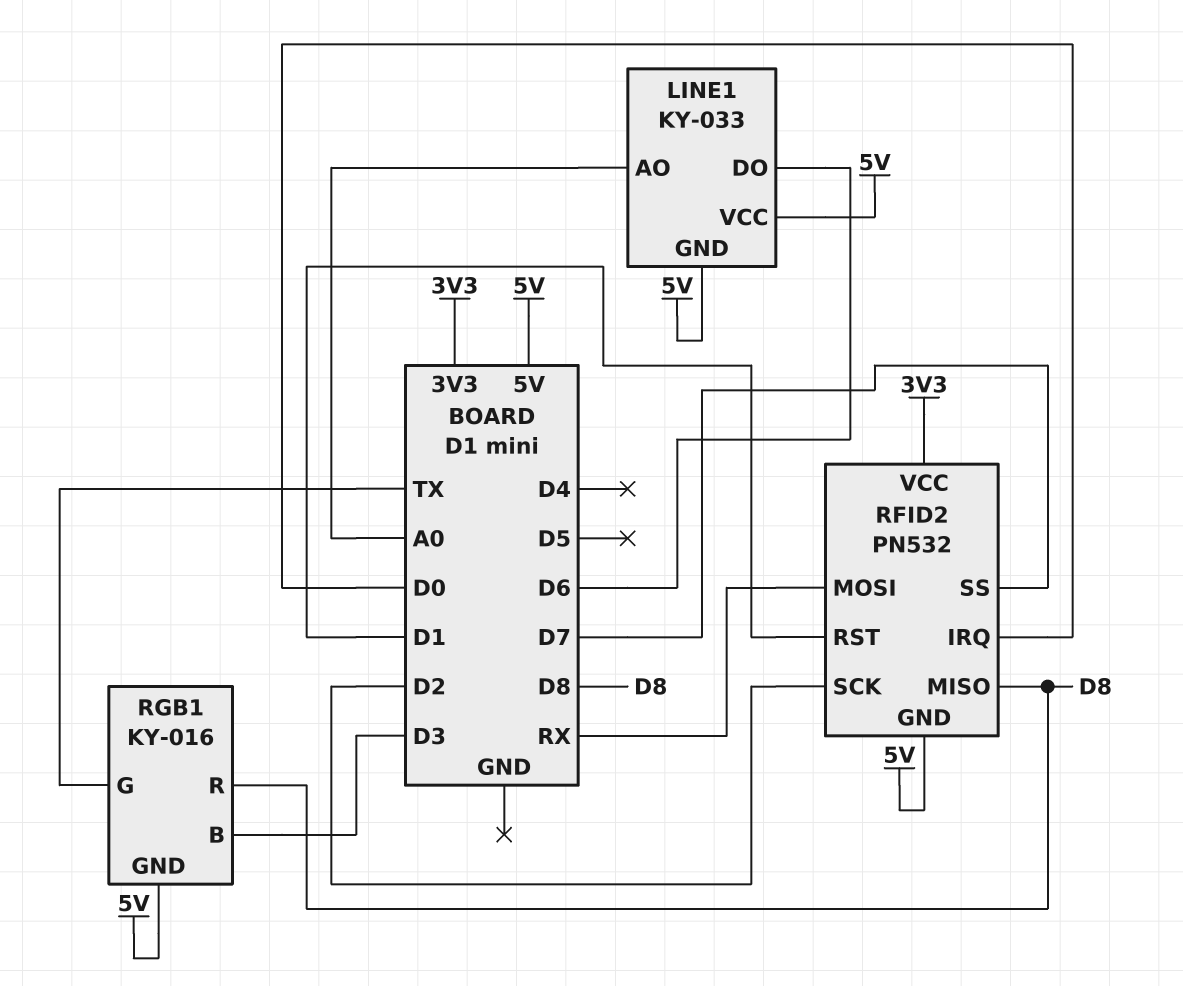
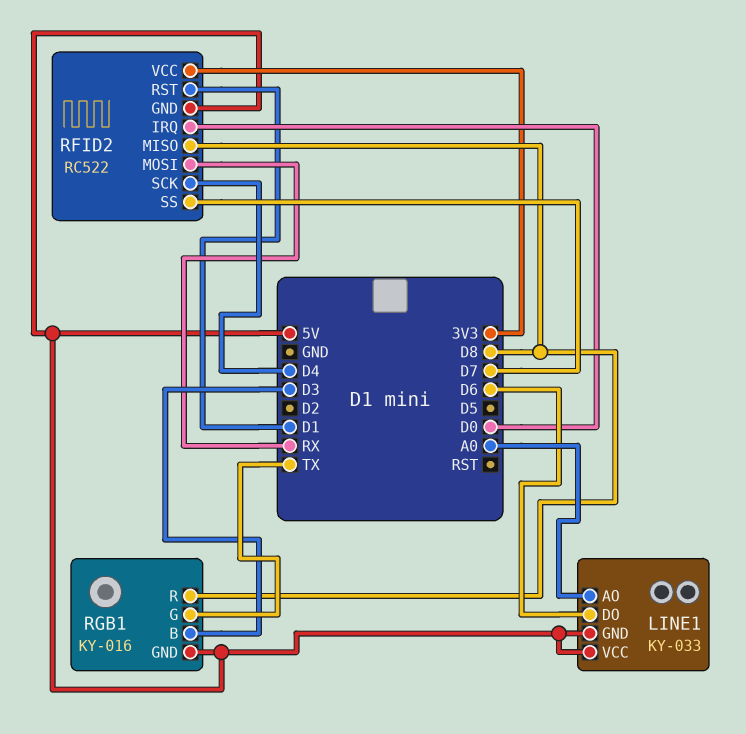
RFID2: PN532 -> RC522
RFID2 pin SCK: D2 -> D4

